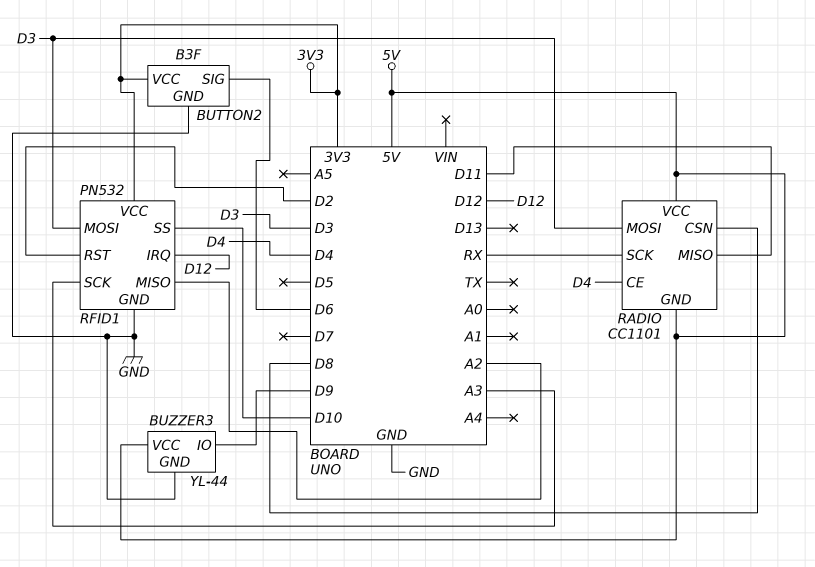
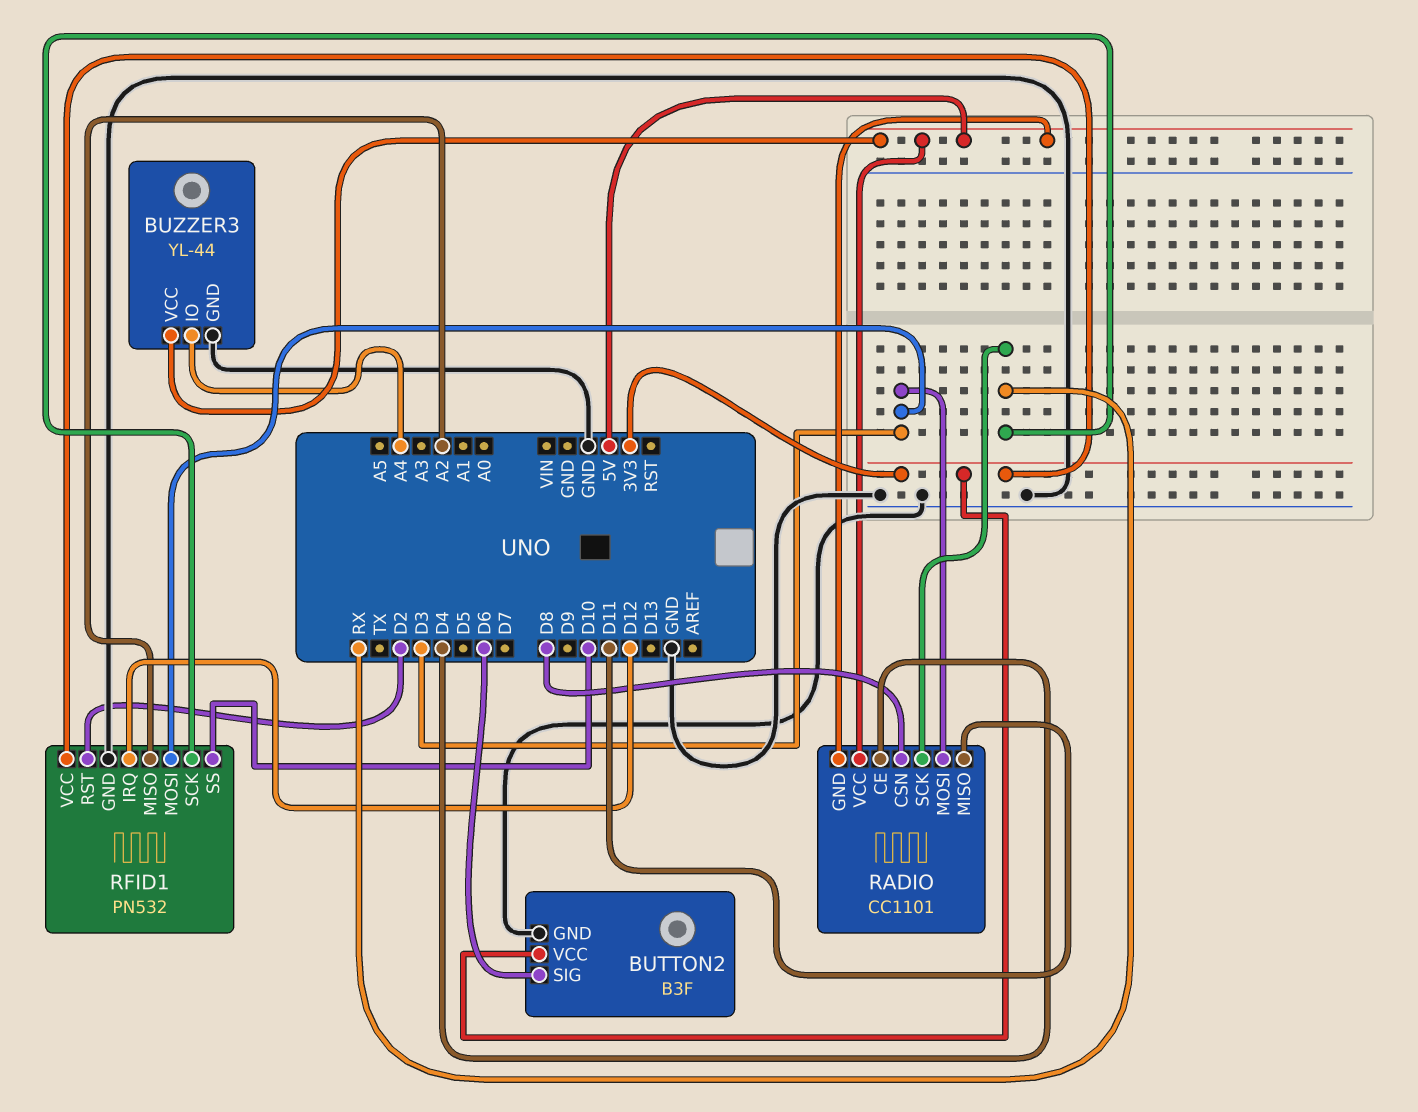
BUZZER3 pin IO: D9 -> A4
RFID1 pin SCK: A3 -> RX

